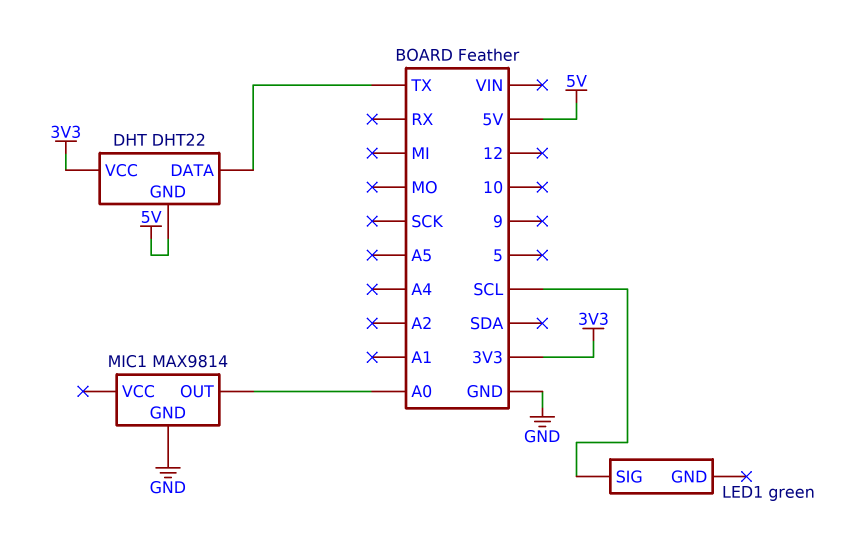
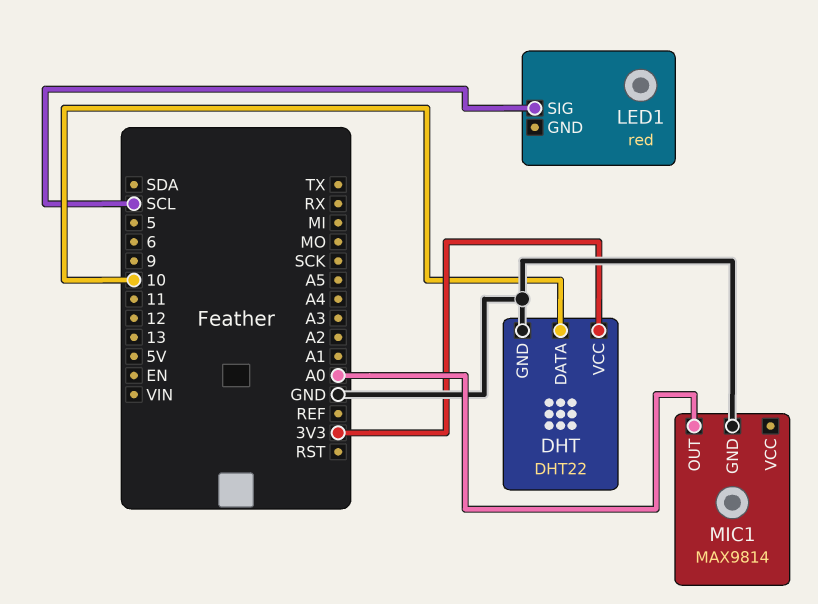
DHT pin DATA: TX -> 10
DHT pin GND: 5V -> GND
LED1: green -> red

